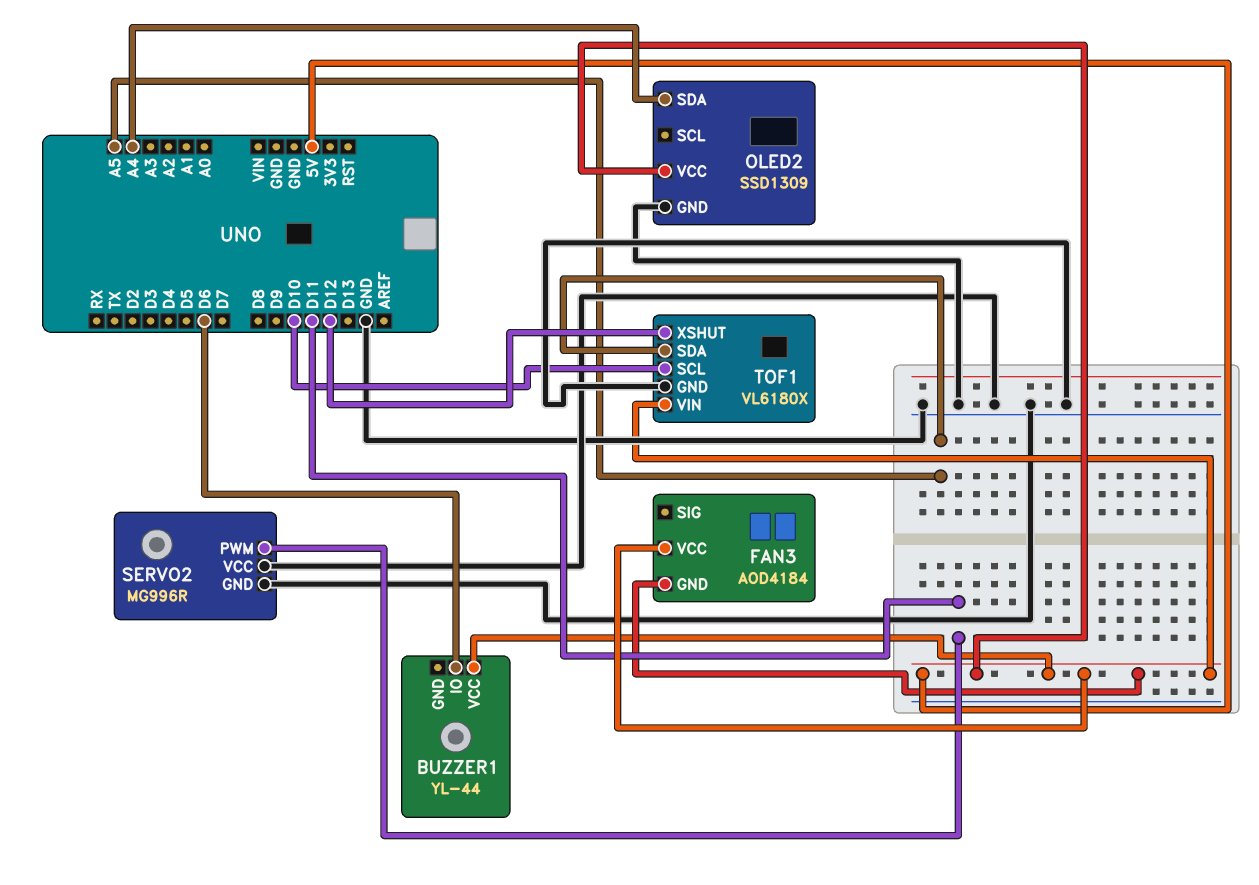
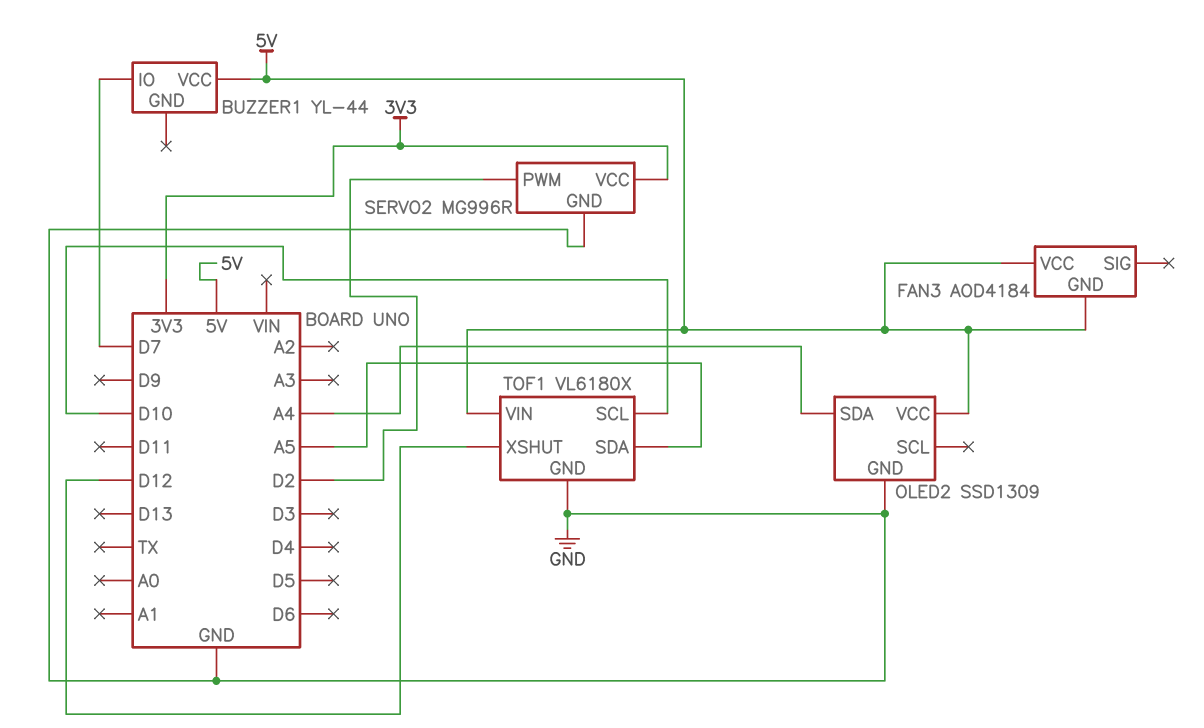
BUZZER1 pin IO: D6 -> D7
SERVO2 pin PWM: D11 -> D2
SERVO2 pin VCC: GND -> 3V3

